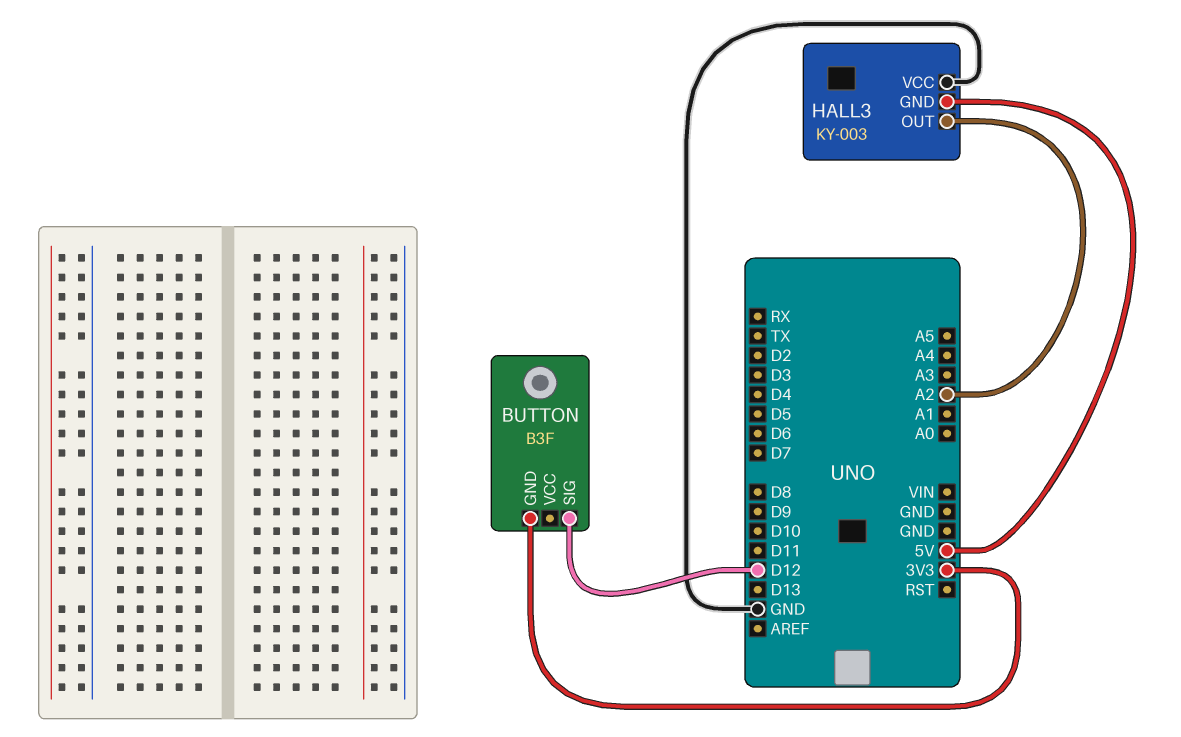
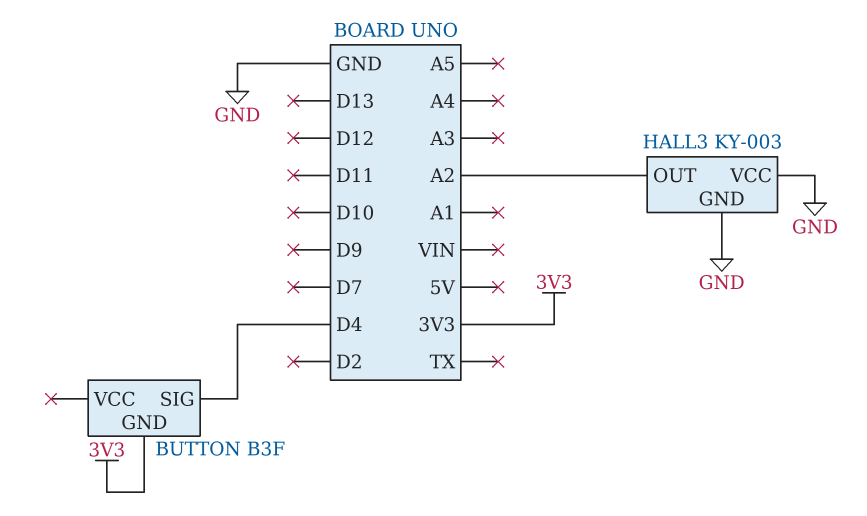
BUTTON pin SIG: D12 -> D4
HALL3 pin GND: 5V -> GND

